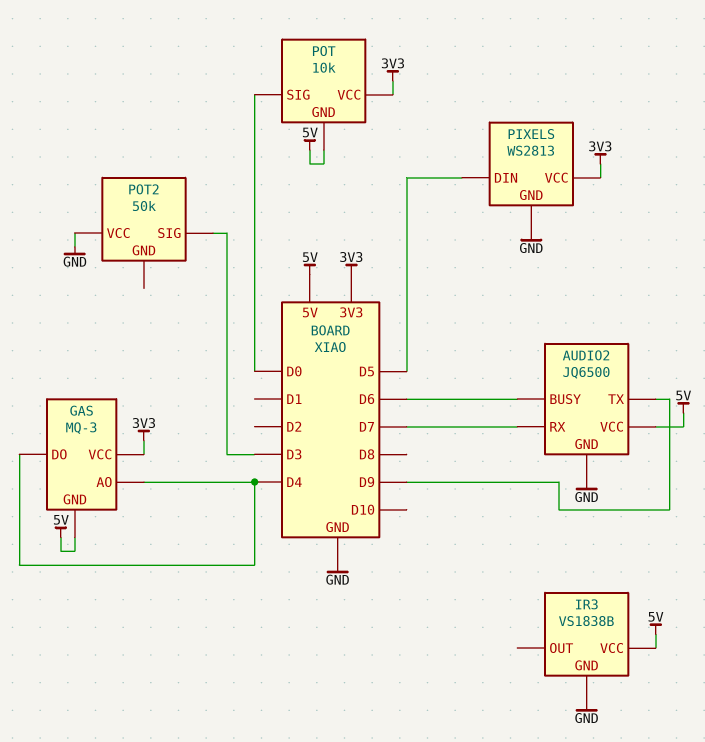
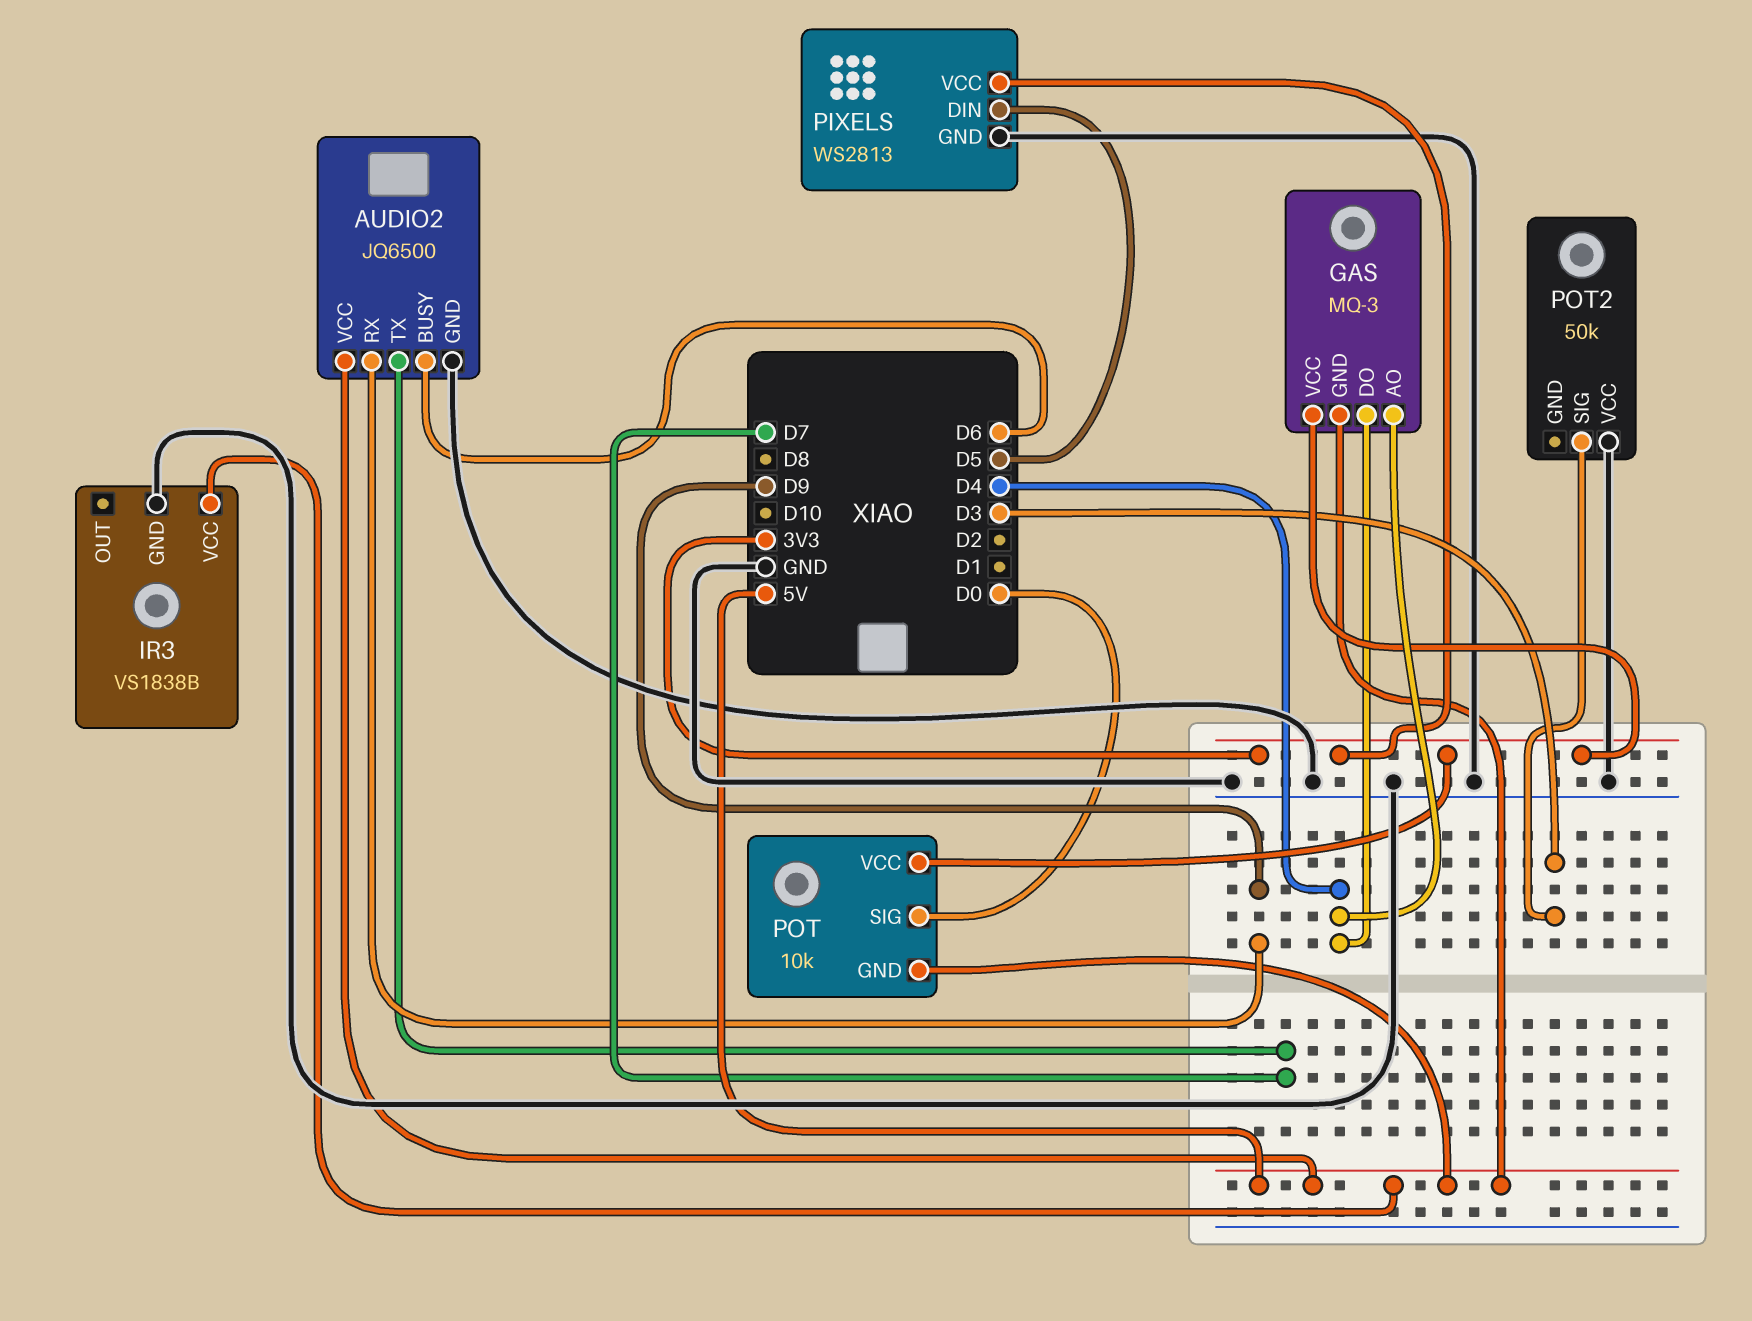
AUDIO2 pin RX: D7 -> D9
AUDIO2 pin TX: D9 -> D7

